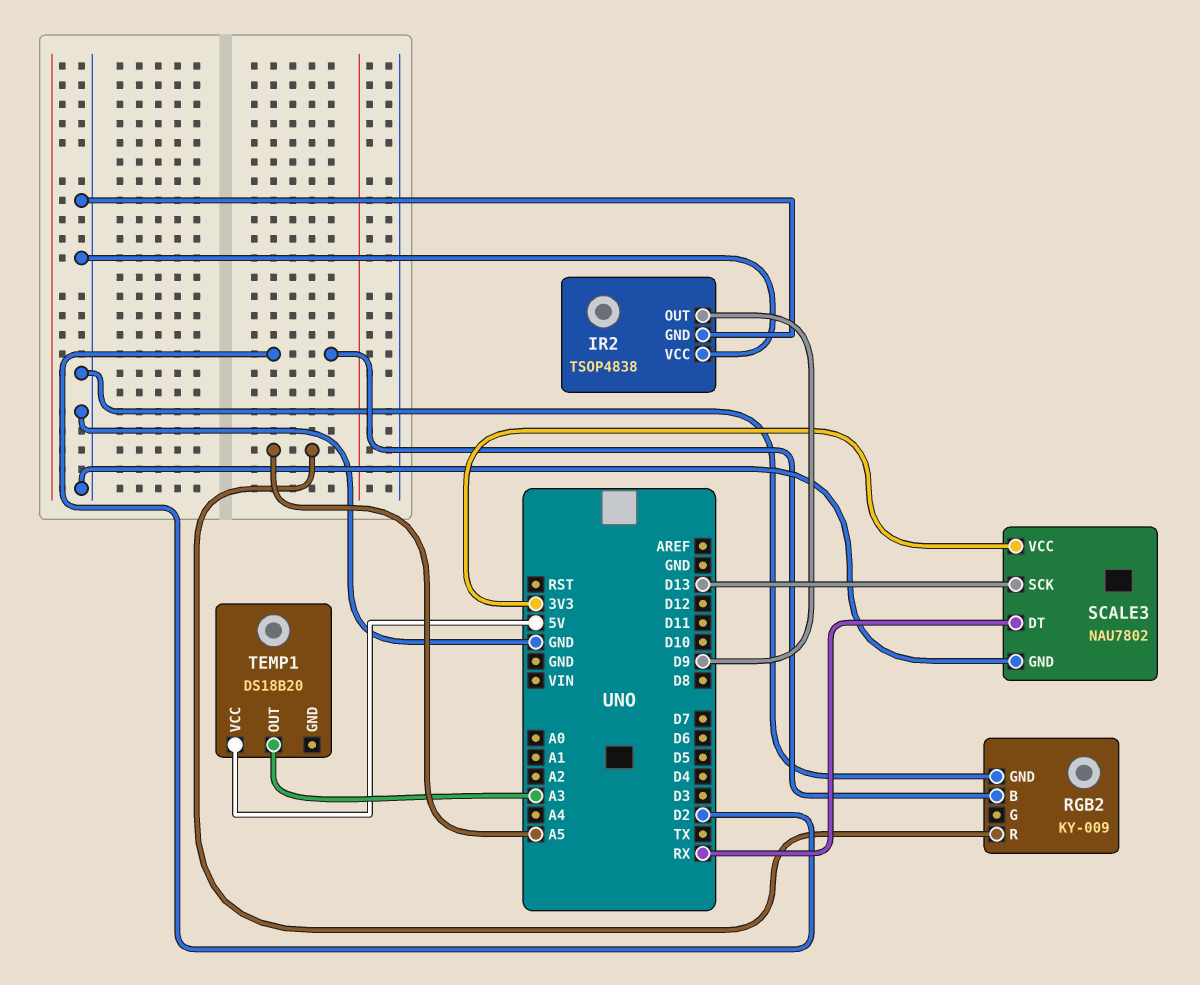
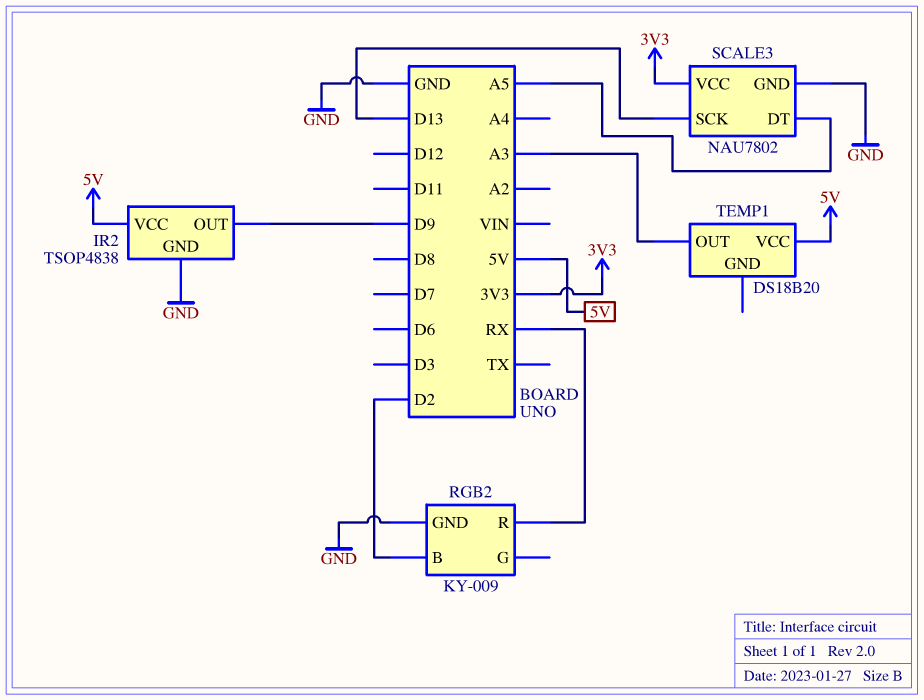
IR2 pin VCC: GND -> 5V
RGB2 pin R: A5 -> RX
SCALE3 pin DT: RX -> A5

